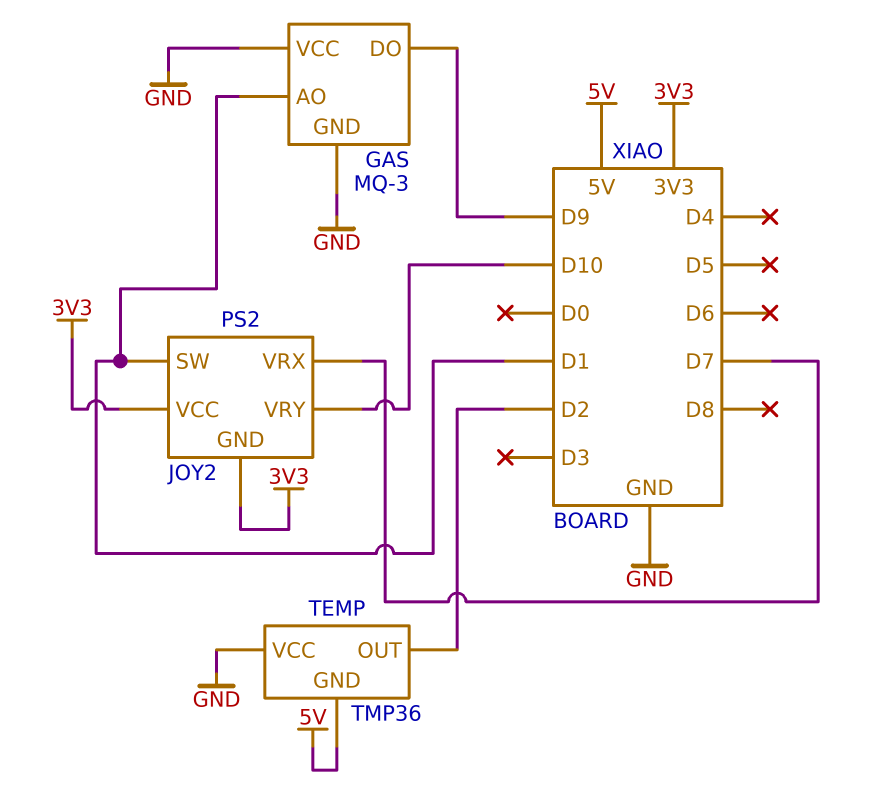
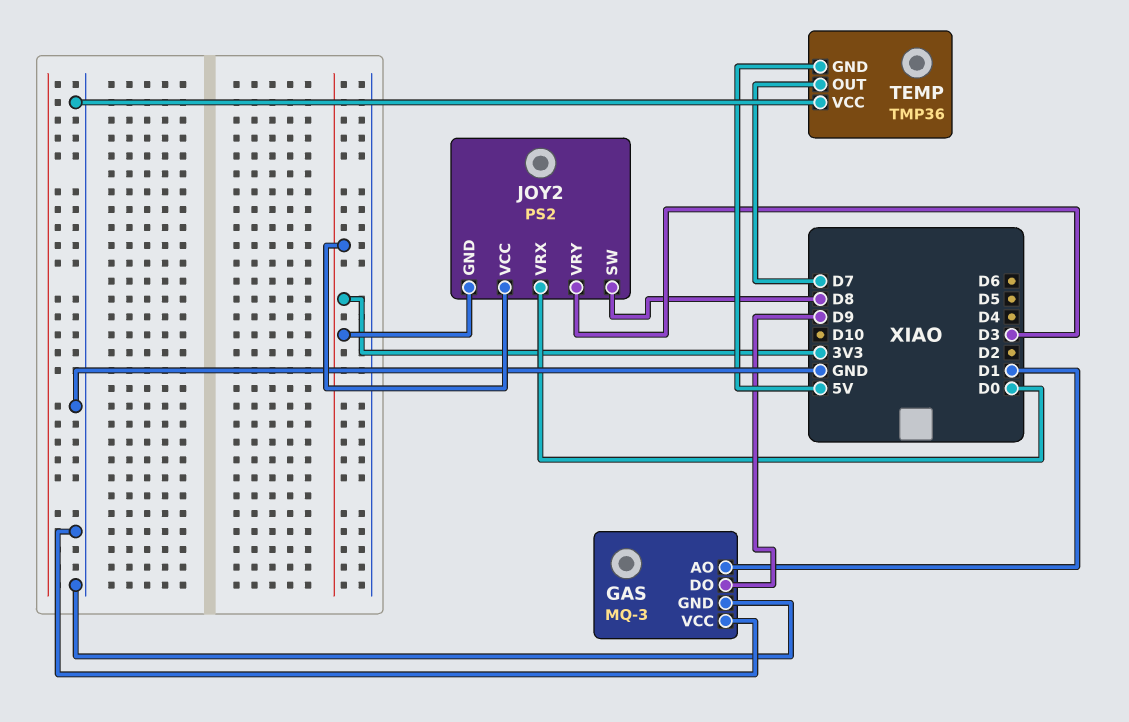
JOY2 pin SW: D1 -> D8
JOY2 pin VRX: D7 -> D0
JOY2 pin VRY: D10 -> D3
TEMP pin OUT: D2 -> D7

